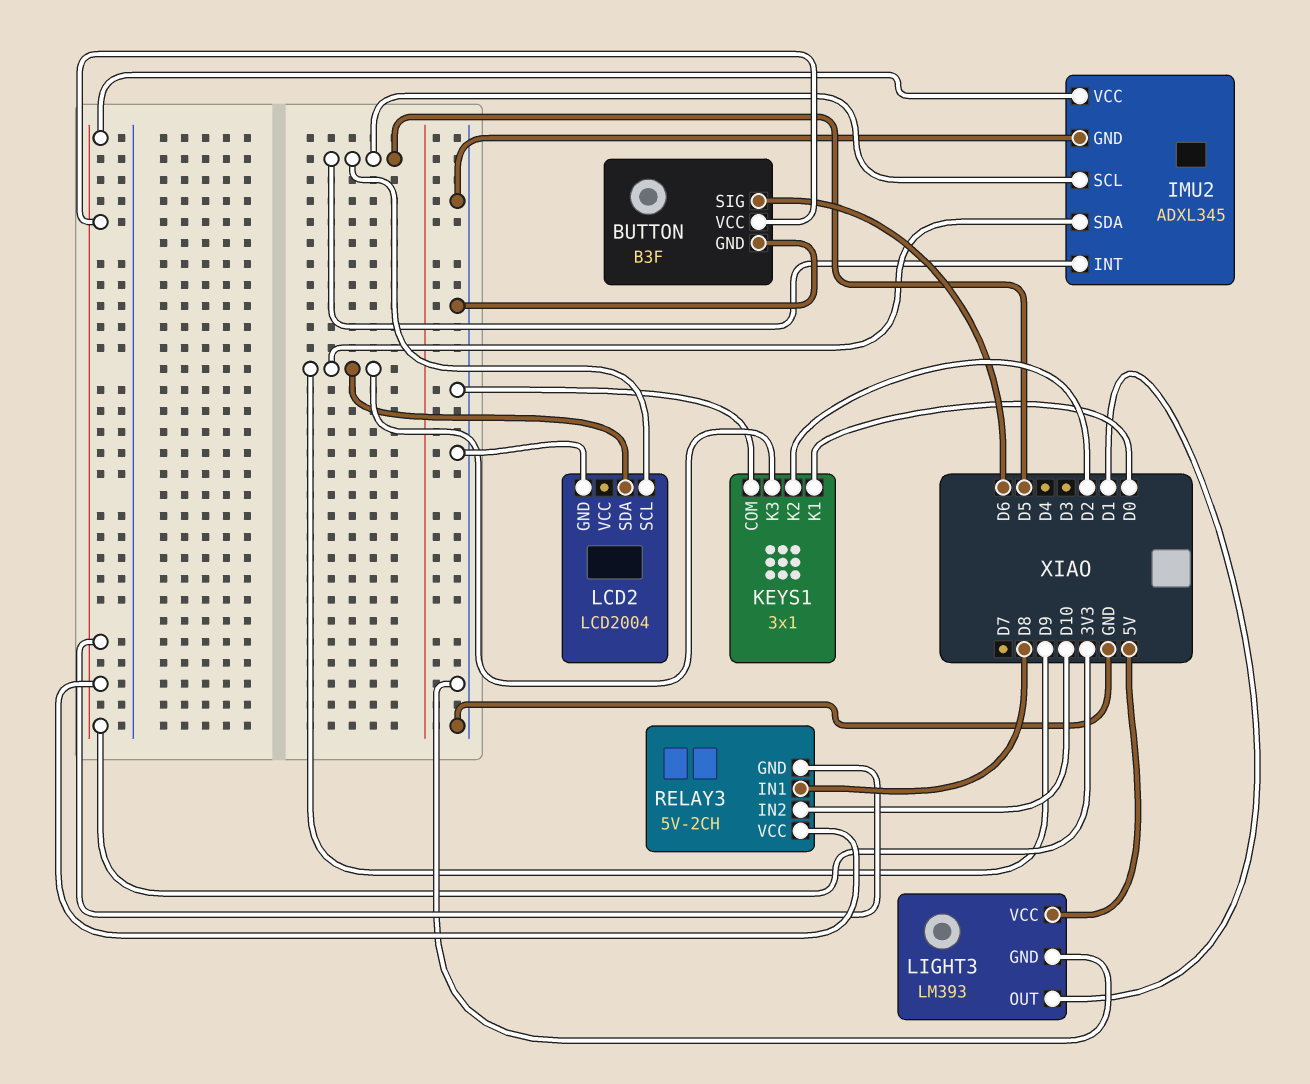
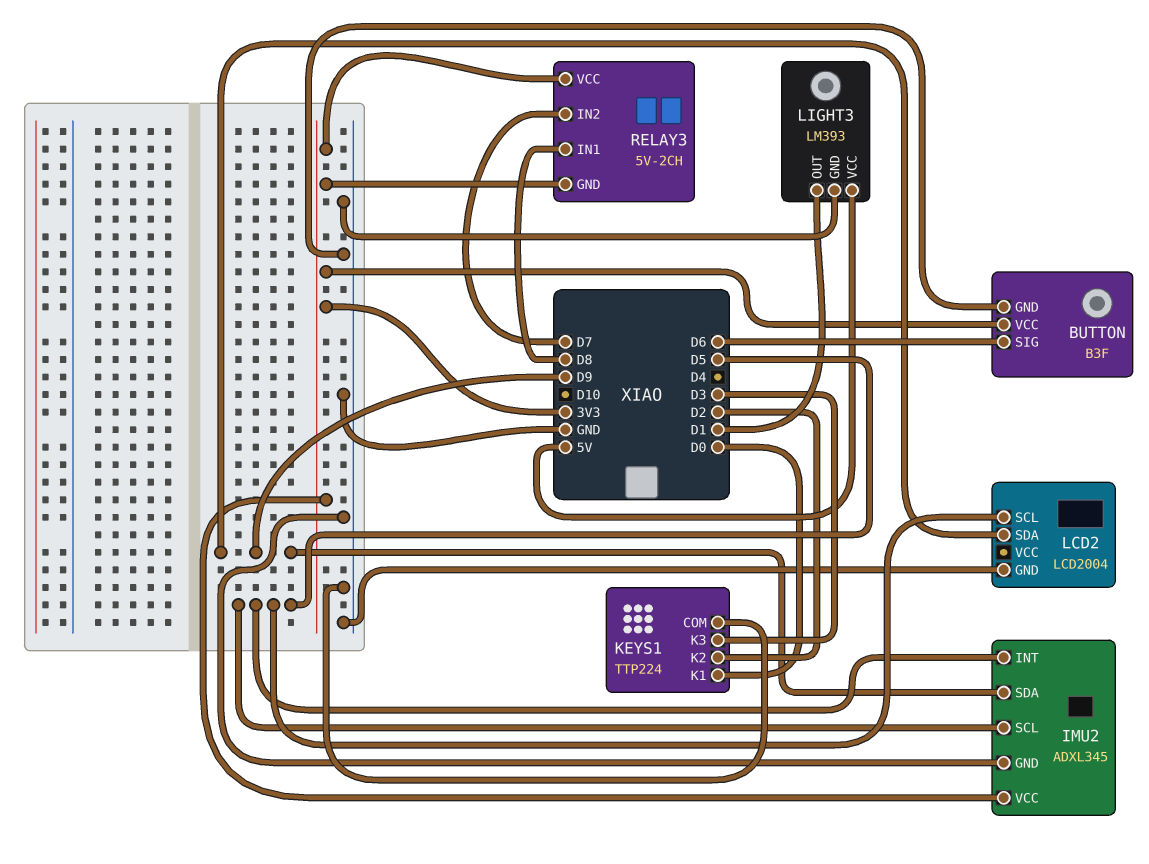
KEYS1: 3x1 -> TTP224
KEYS1 pin K3: D9 -> D3
RELAY3 pin IN2: D10 -> D7

